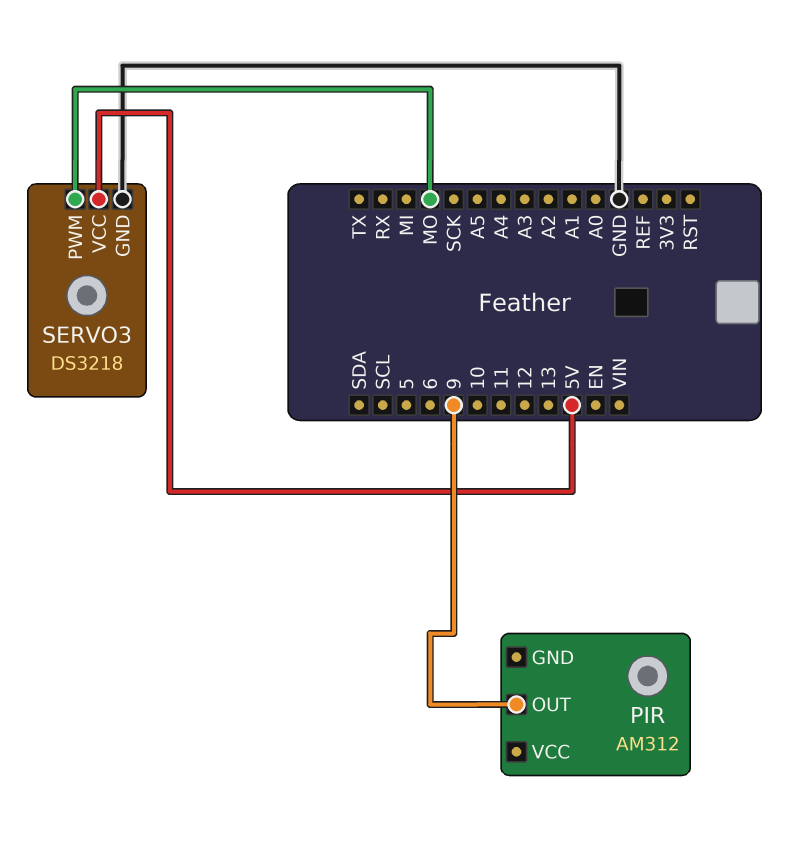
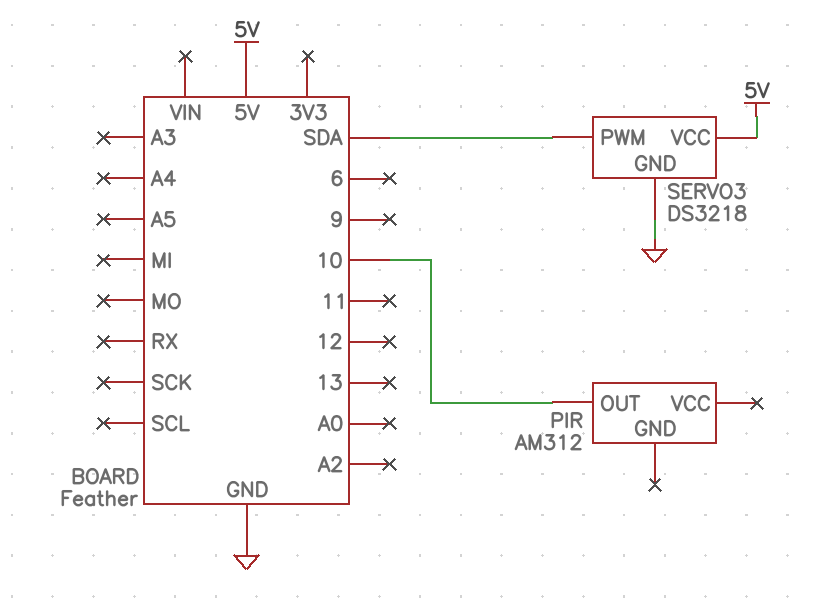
PIR pin OUT: 9 -> 10
SERVO3 pin PWM: MO -> SDA

